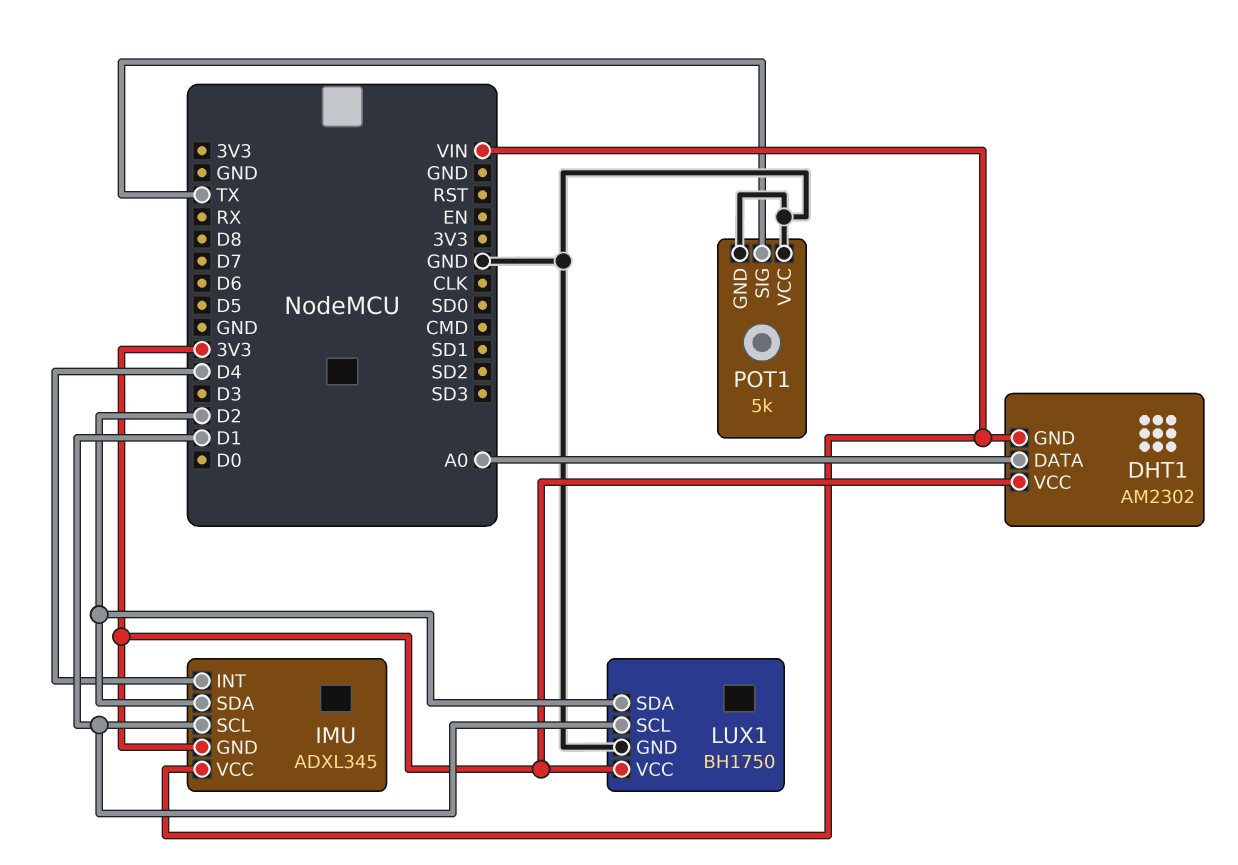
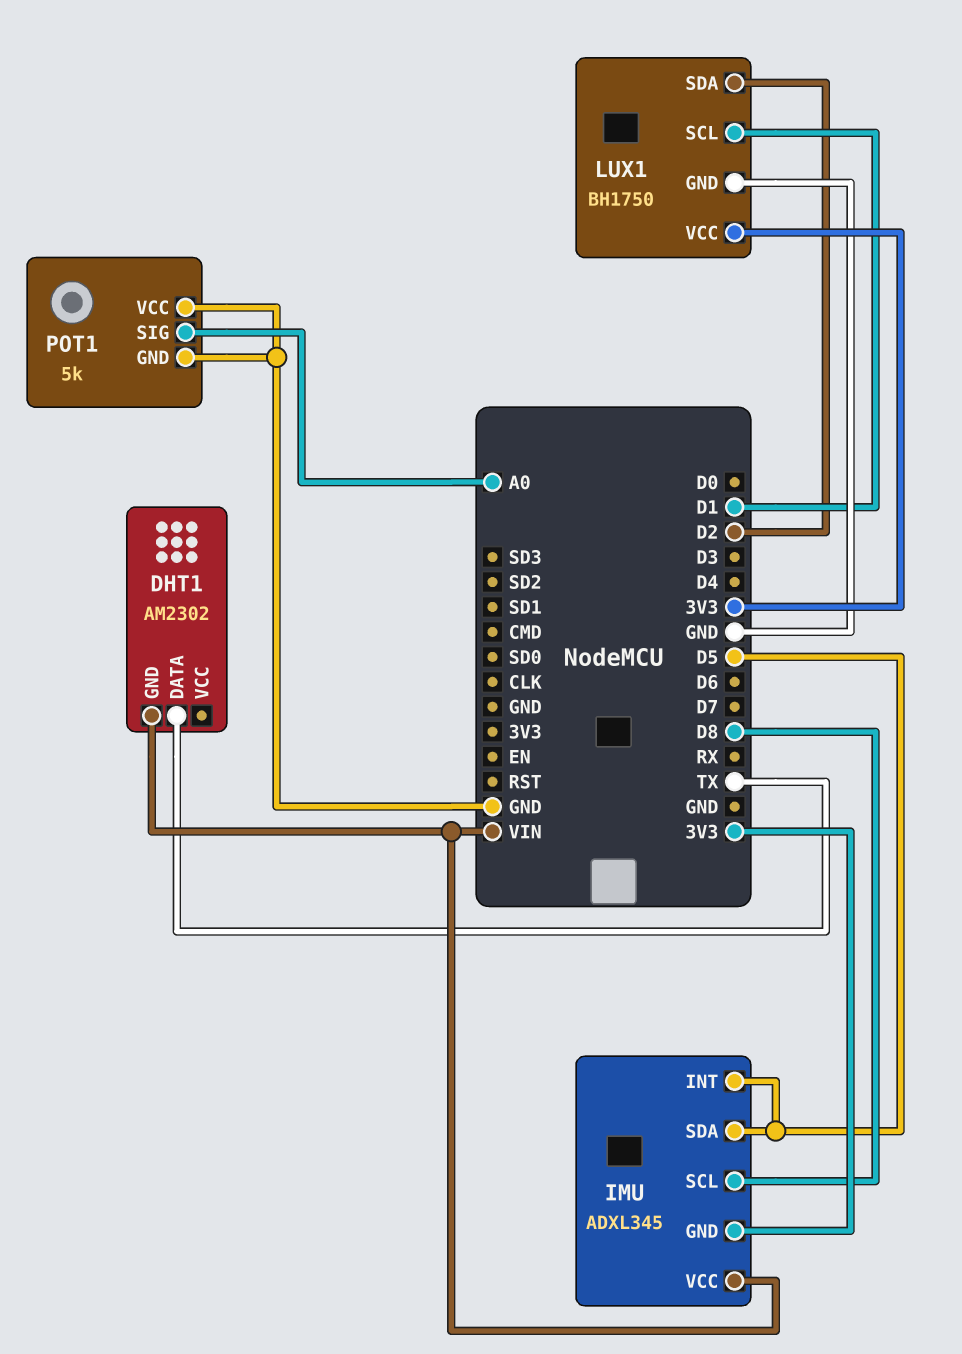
DHT1 pin DATA: A0 -> TX
DHT1 pin VCC: 3V3 -> none
IMU pin INT: D4 -> D5
IMU pin SCL: D1 -> D8
IMU pin SDA: D2 -> D5
POT1 pin SIG: TX -> A0

